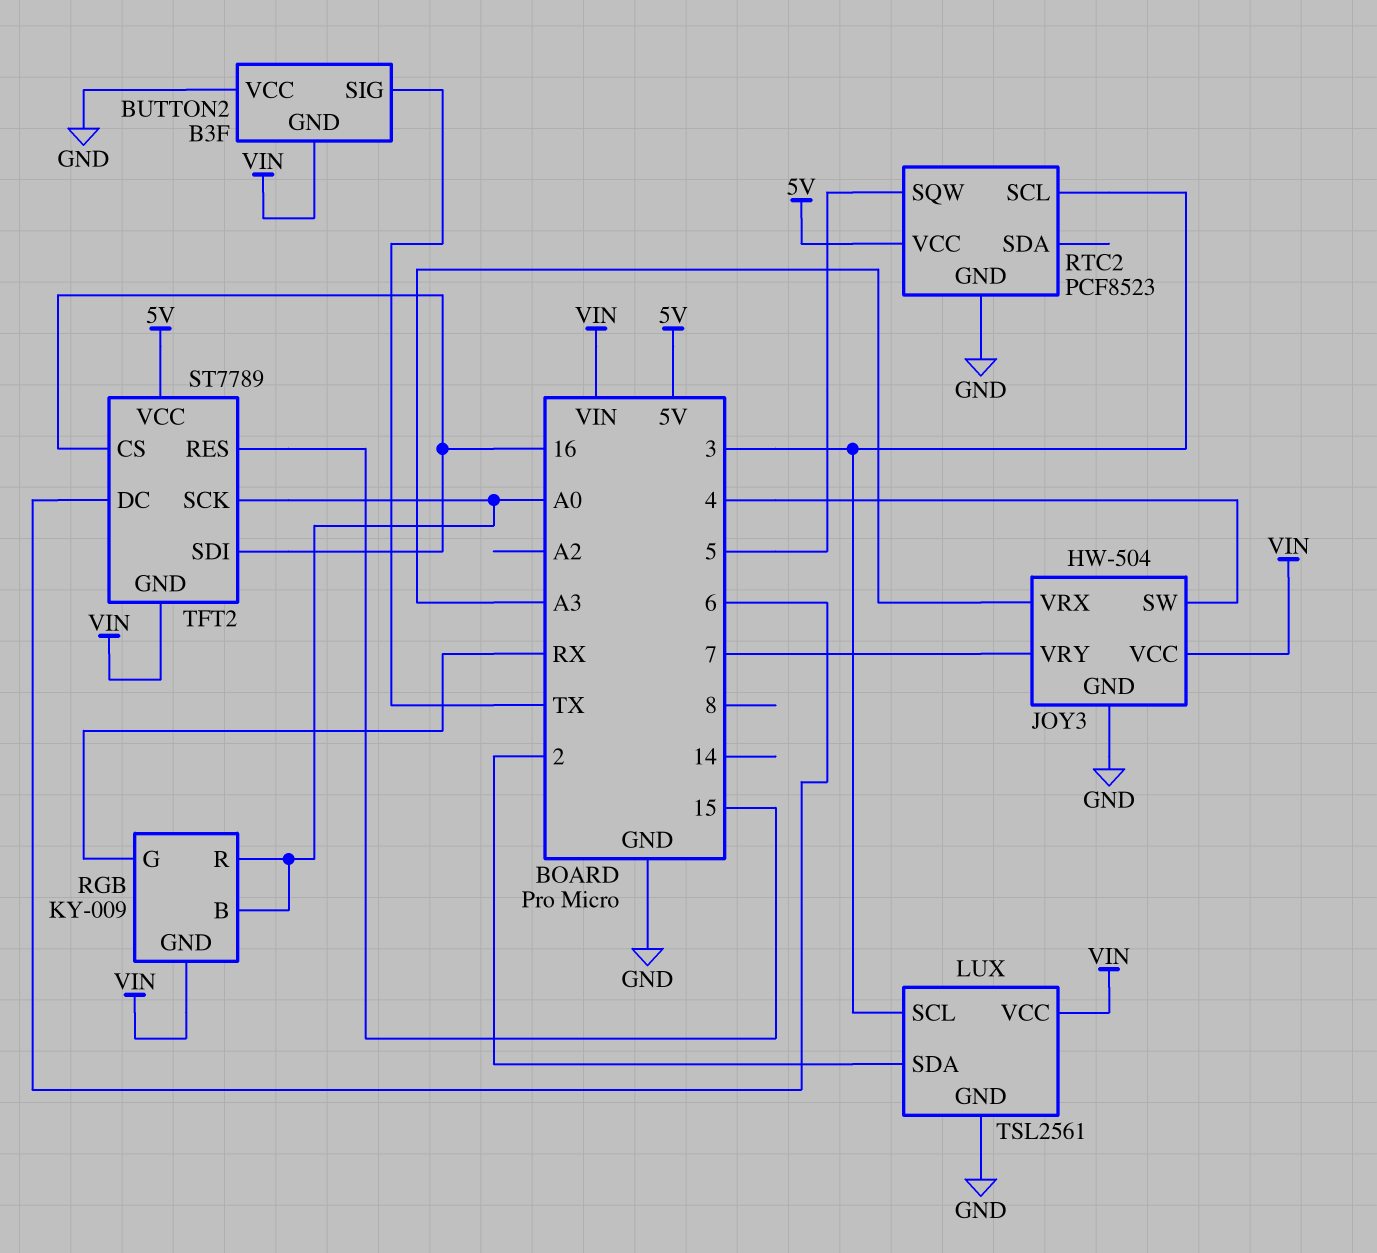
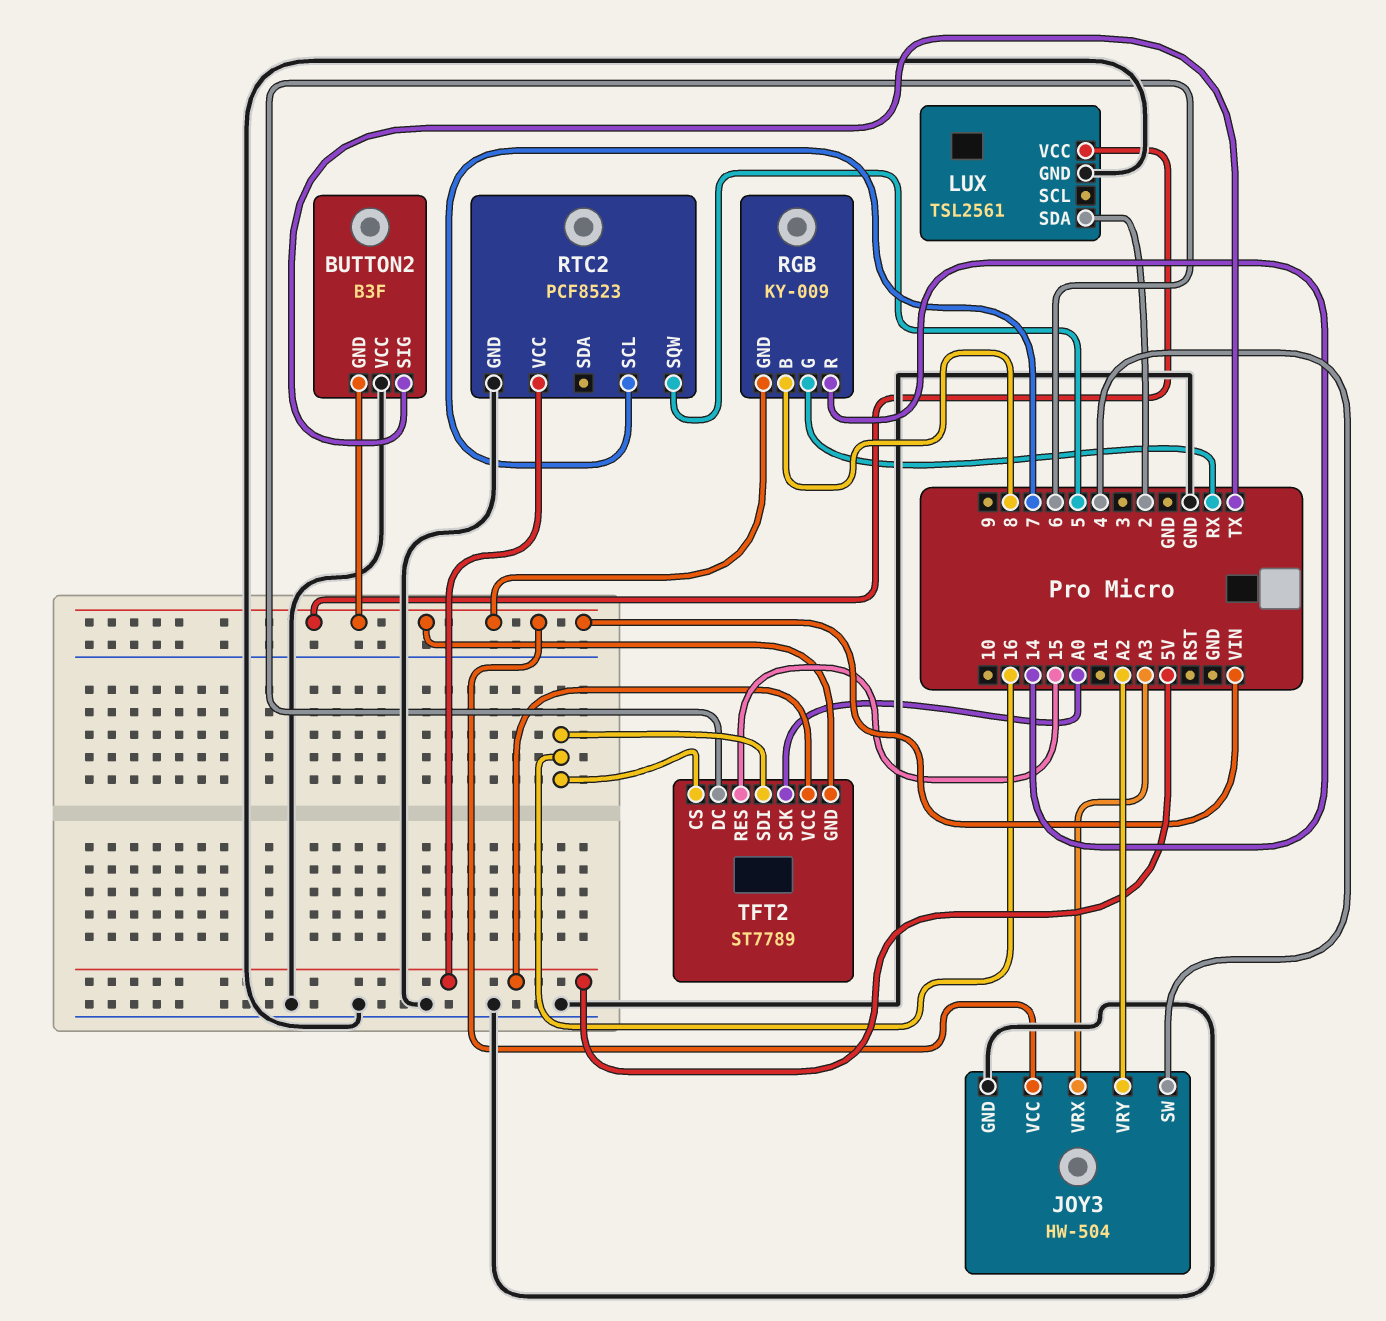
JOY3 pin VRY: 7 -> A2
LUX pin SCL: 3 -> none
RGB pin B: A0 -> 8
RGB pin R: A0 -> 14
RTC2 pin SCL: 3 -> 7

